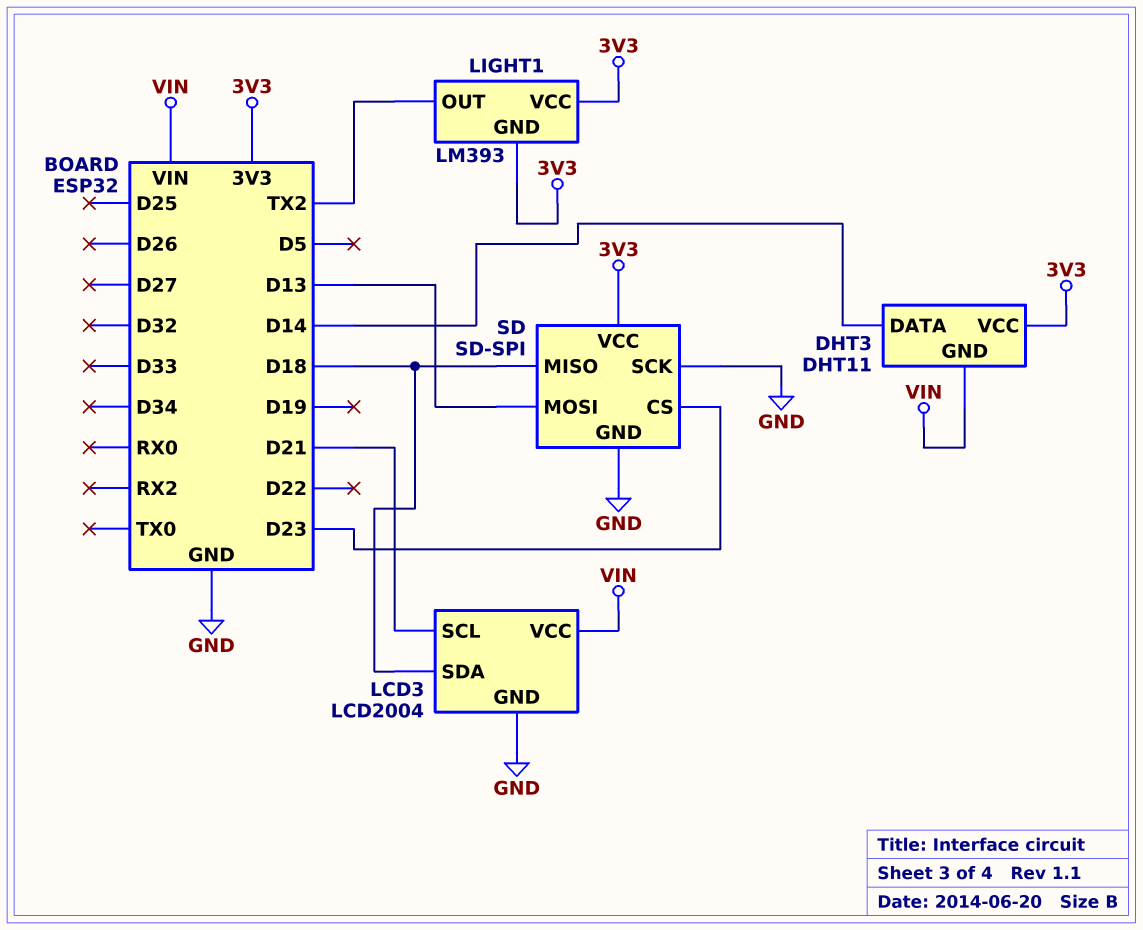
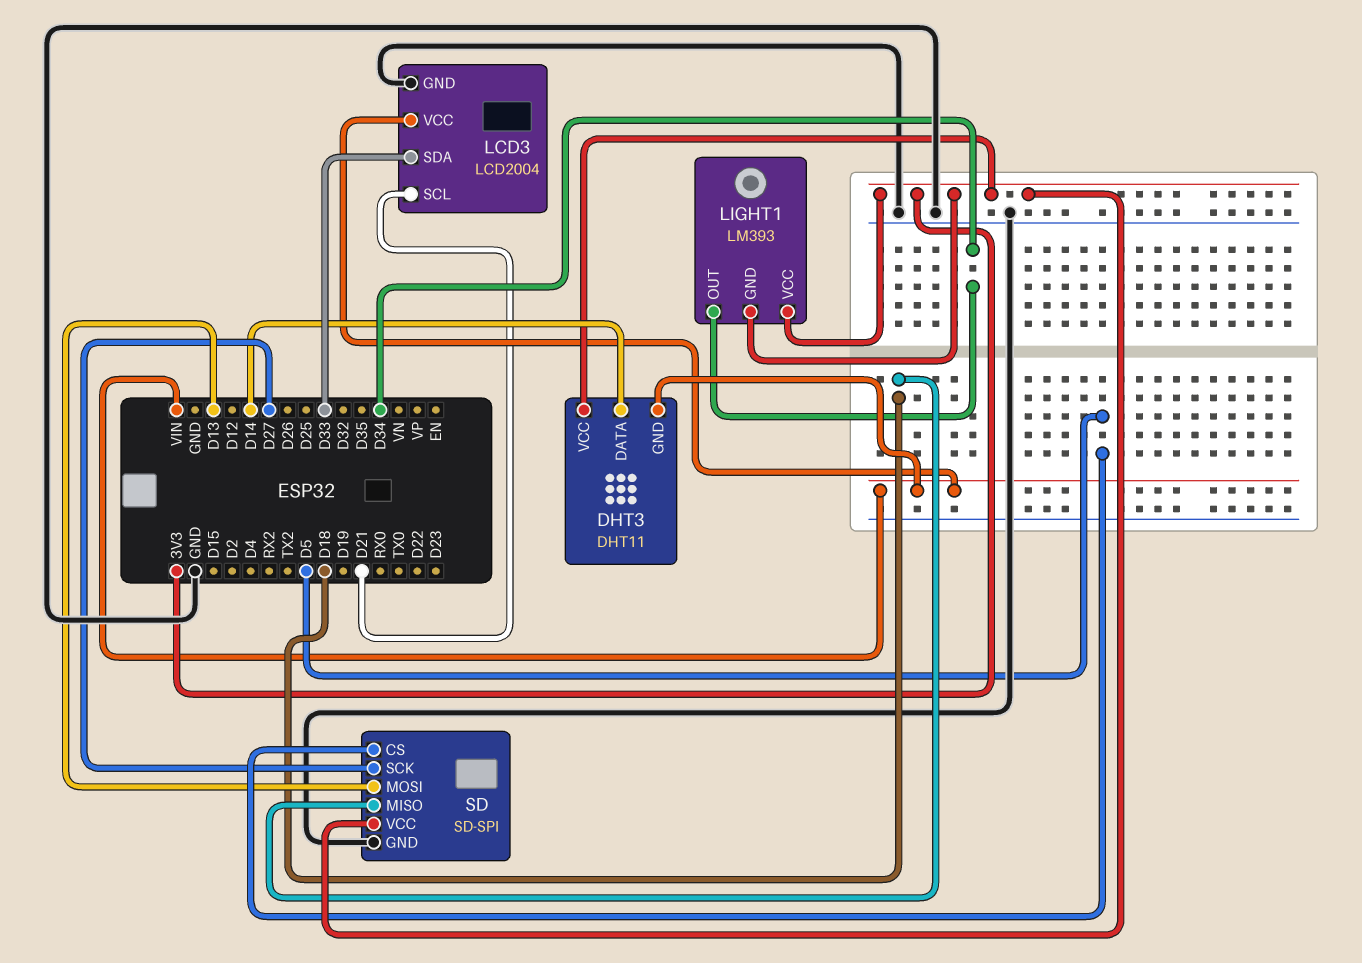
LCD3 pin SDA: D18 -> D33
LIGHT1 pin OUT: TX2 -> D34
SD pin CS: D23 -> D5
SD pin SCK: GND -> D27

